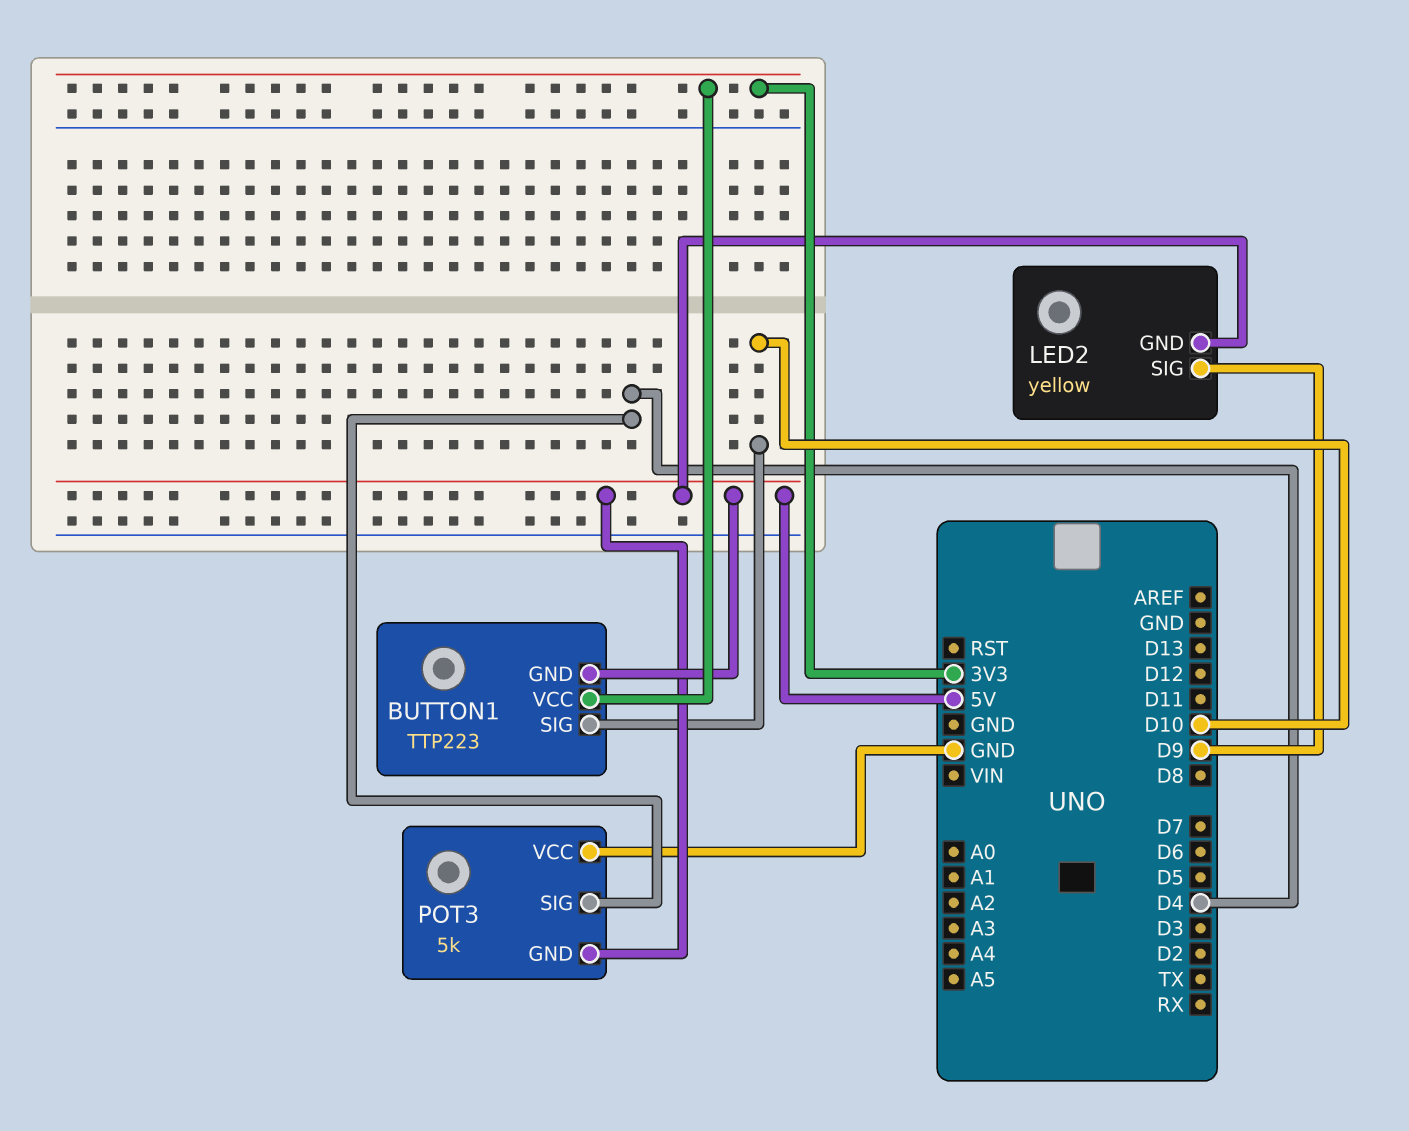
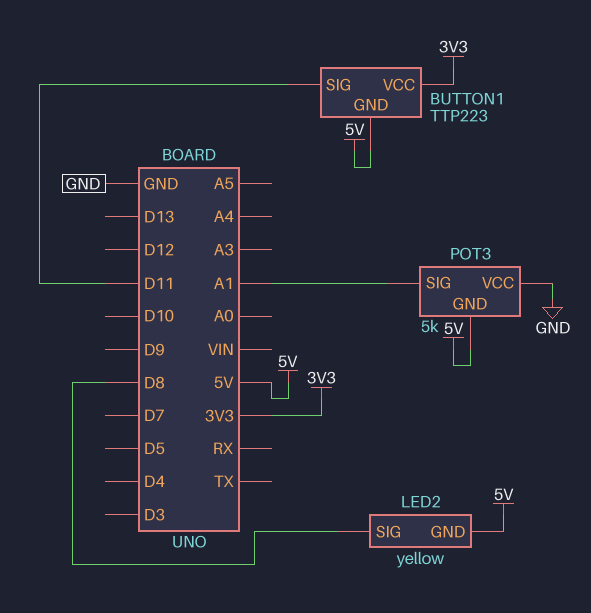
BUTTON1 pin SIG: D10 -> D11
LED2 pin SIG: D9 -> D8
POT3 pin SIG: D4 -> A1

